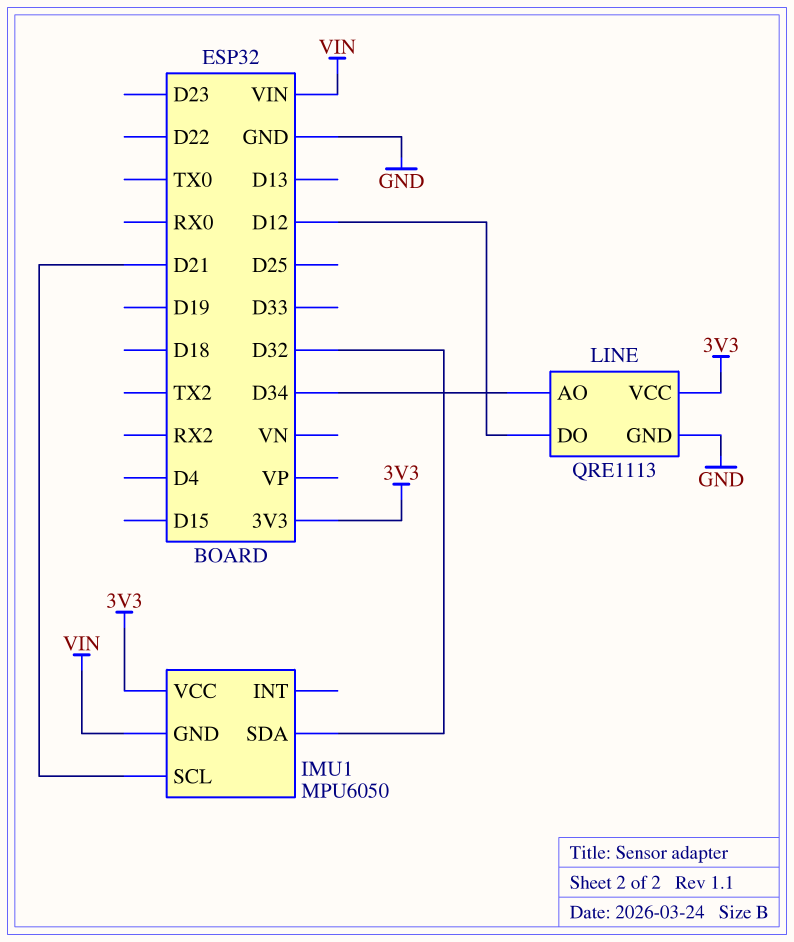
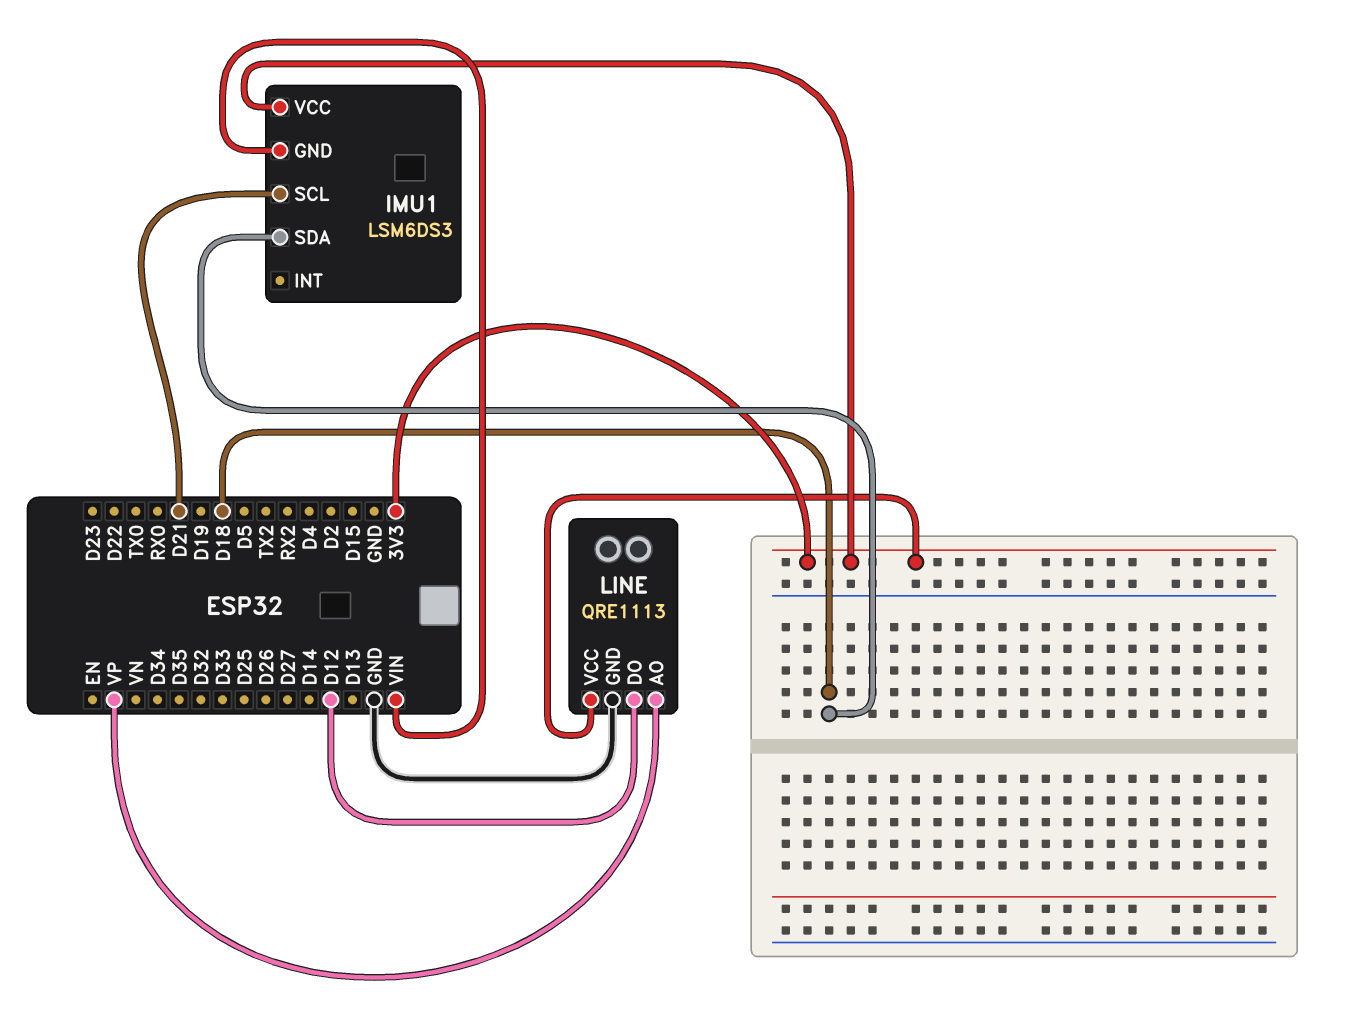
IMU1: MPU6050 -> LSM6DS3
IMU1 pin SDA: D32 -> D18
LINE pin AO: D34 -> VP

